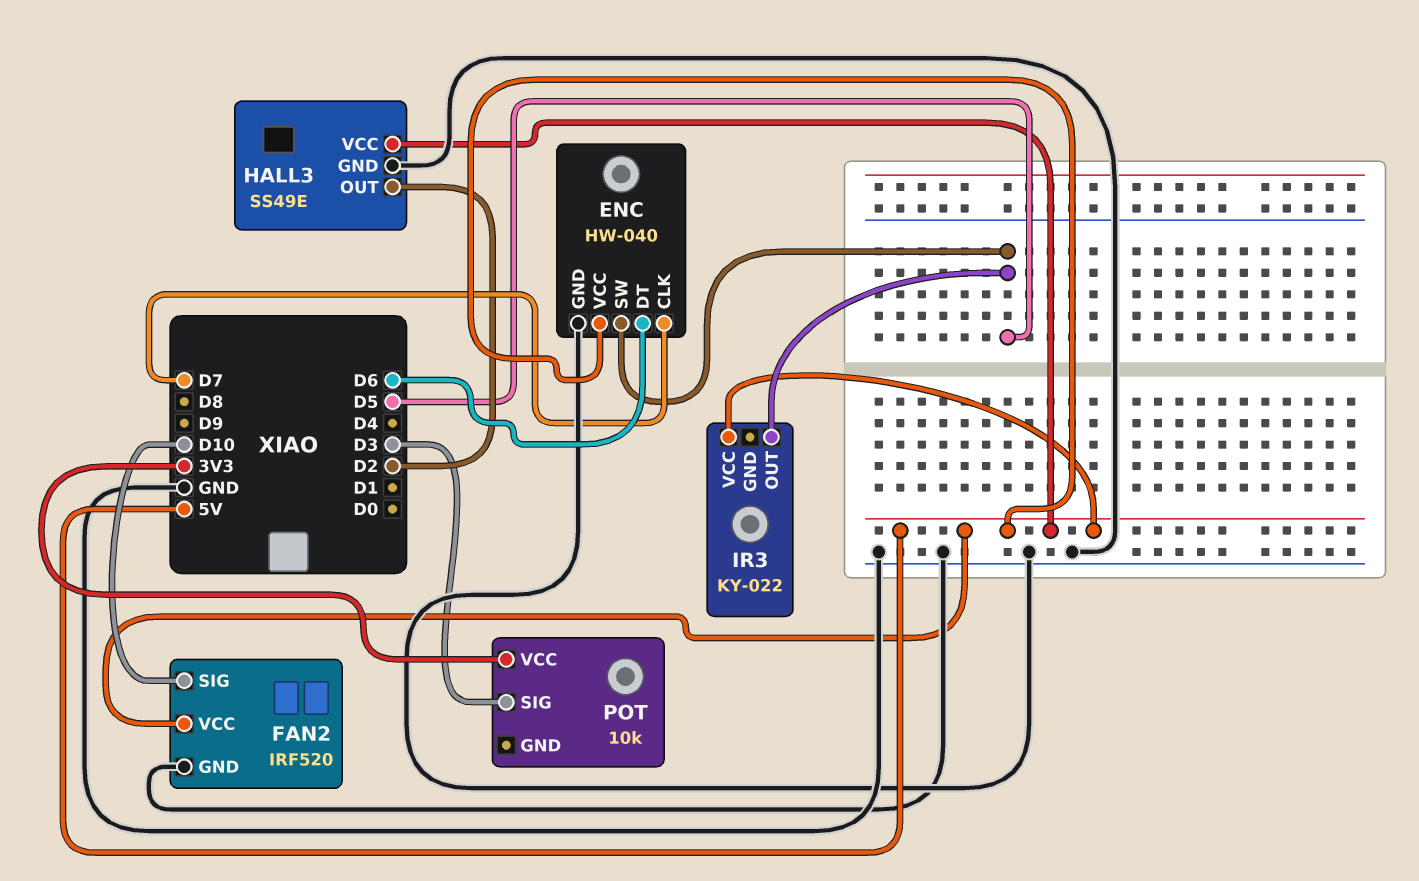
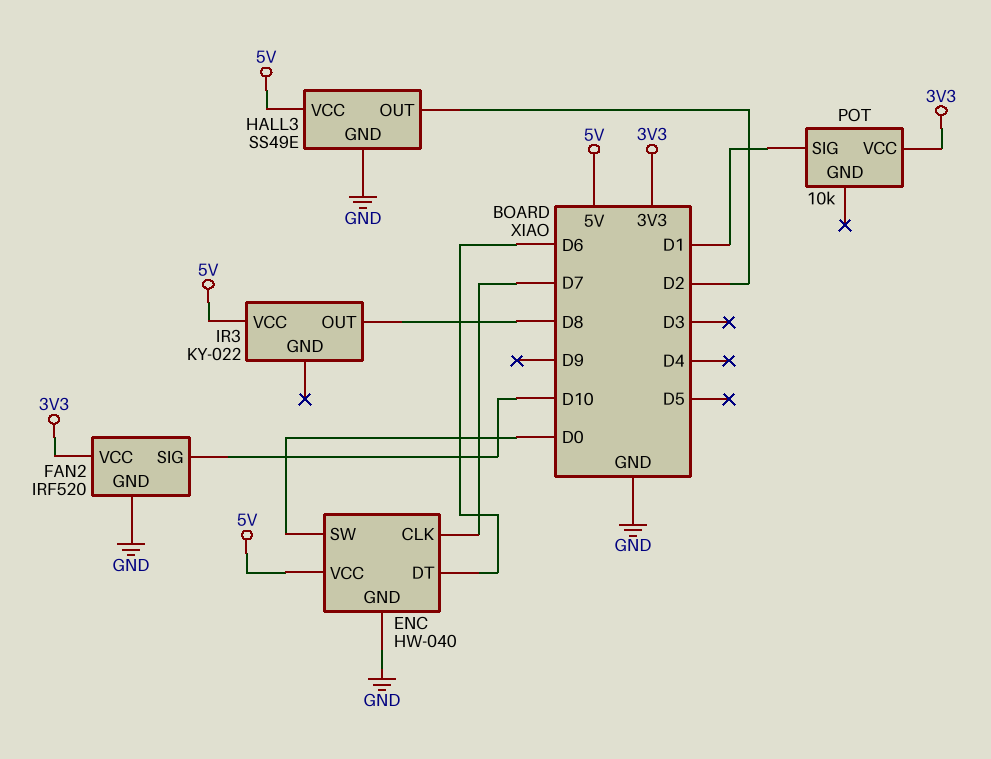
ENC pin SW: D5 -> D0
FAN2 pin VCC: 5V -> 3V3
IR3 pin OUT: D5 -> D8
POT pin SIG: D3 -> D1

